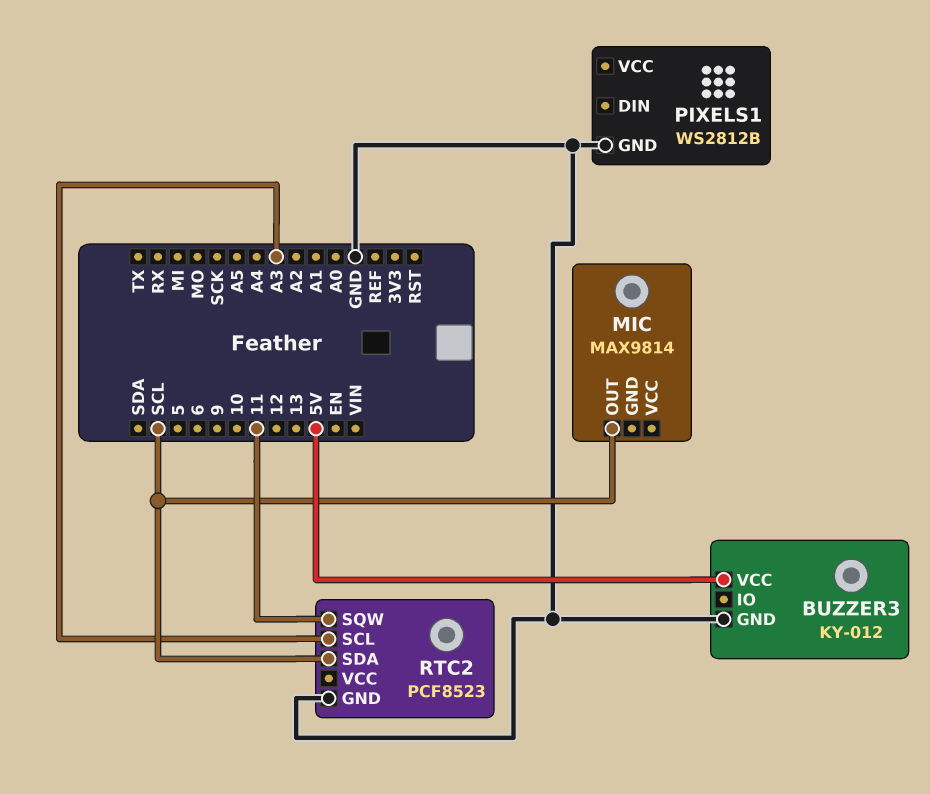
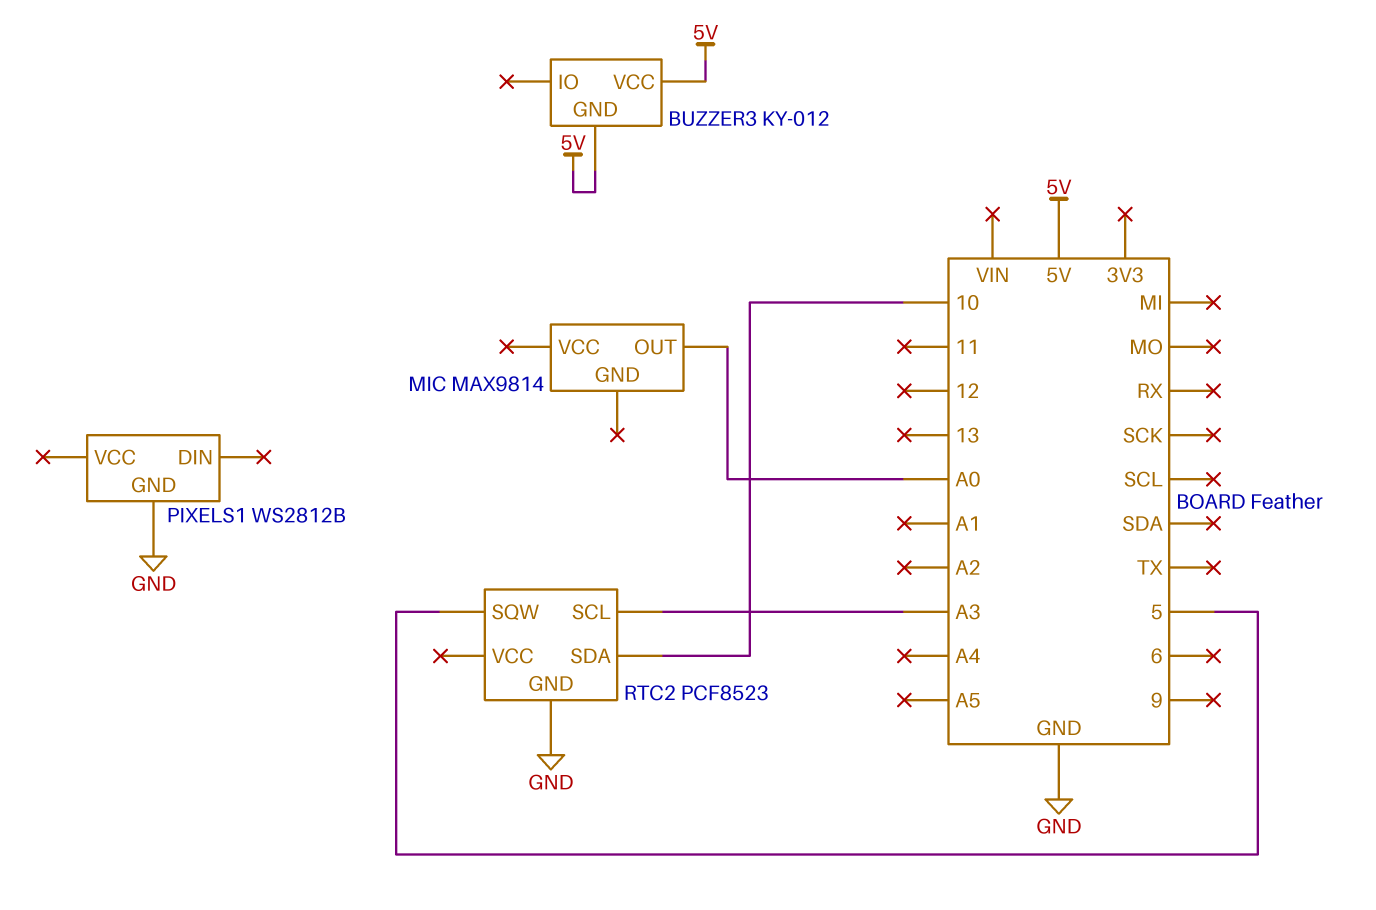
BUZZER3 pin GND: GND -> 5V
MIC pin OUT: SCL -> A0
RTC2 pin SDA: SCL -> 10
RTC2 pin SQW: 11 -> 5

